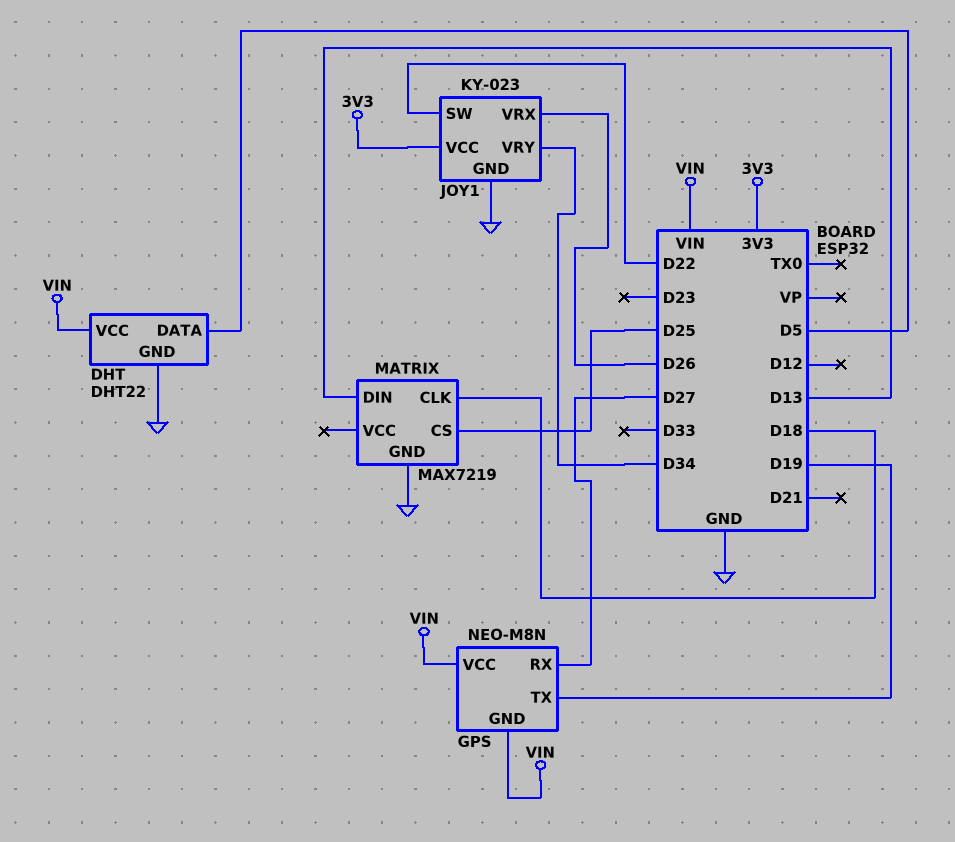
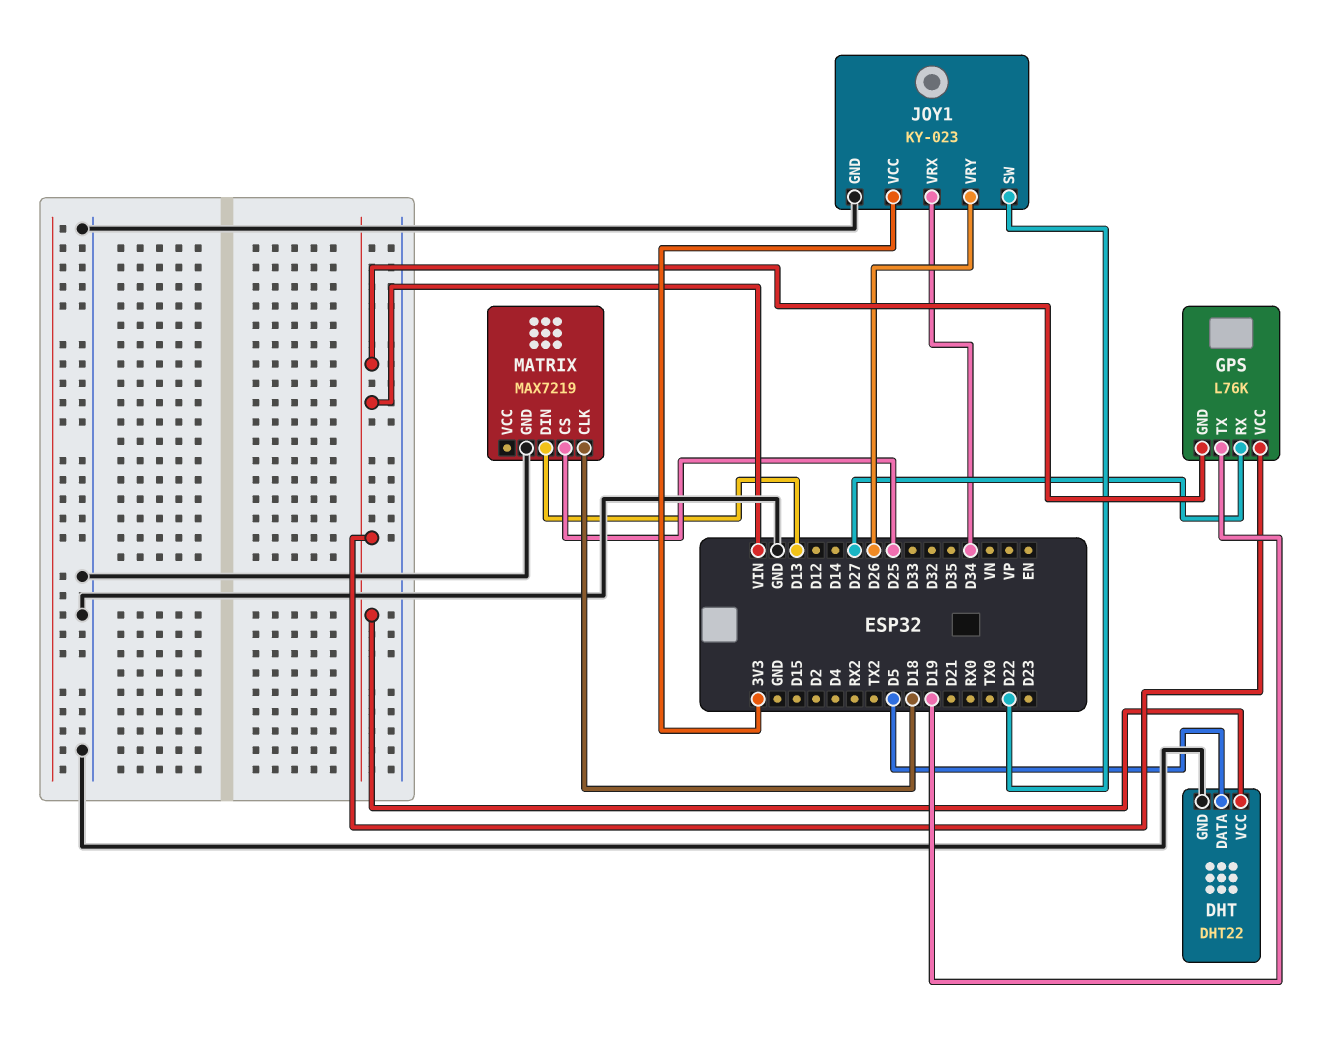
GPS: NEO-M8N -> L76K
JOY1 pin VRX: D26 -> D34
JOY1 pin VRY: D34 -> D26

